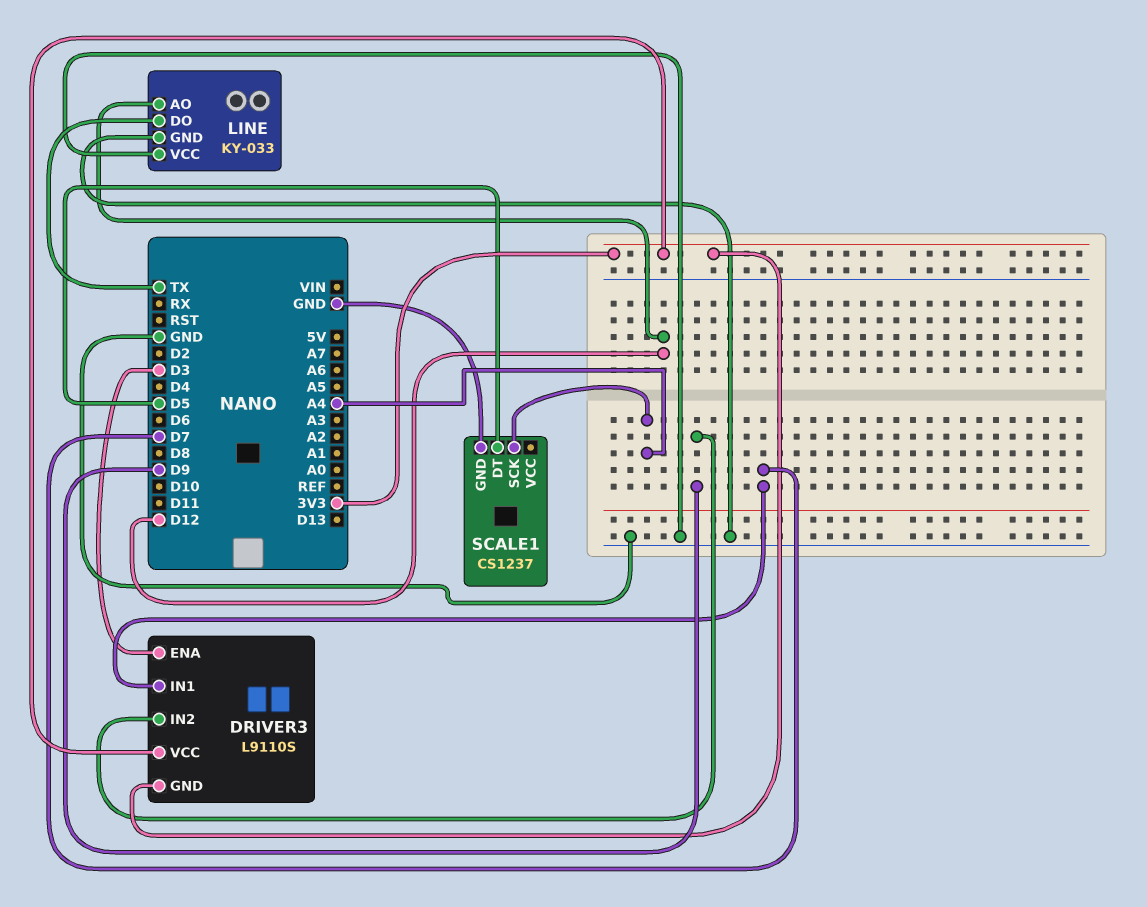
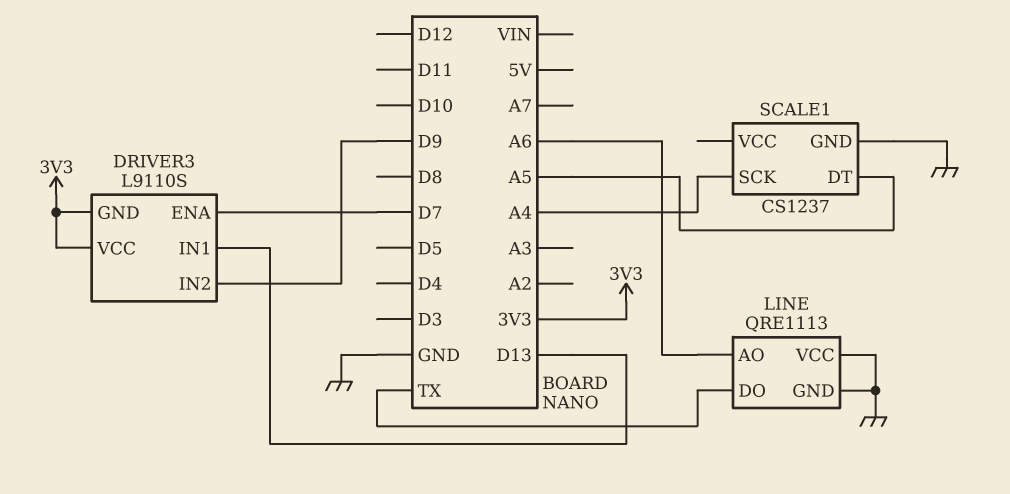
DRIVER3 pin ENA: D3 -> D7
DRIVER3 pin IN1: D7 -> D13
LINE: KY-033 -> QRE1113
LINE pin AO: D12 -> A6
SCALE1 pin DT: D5 -> A5

